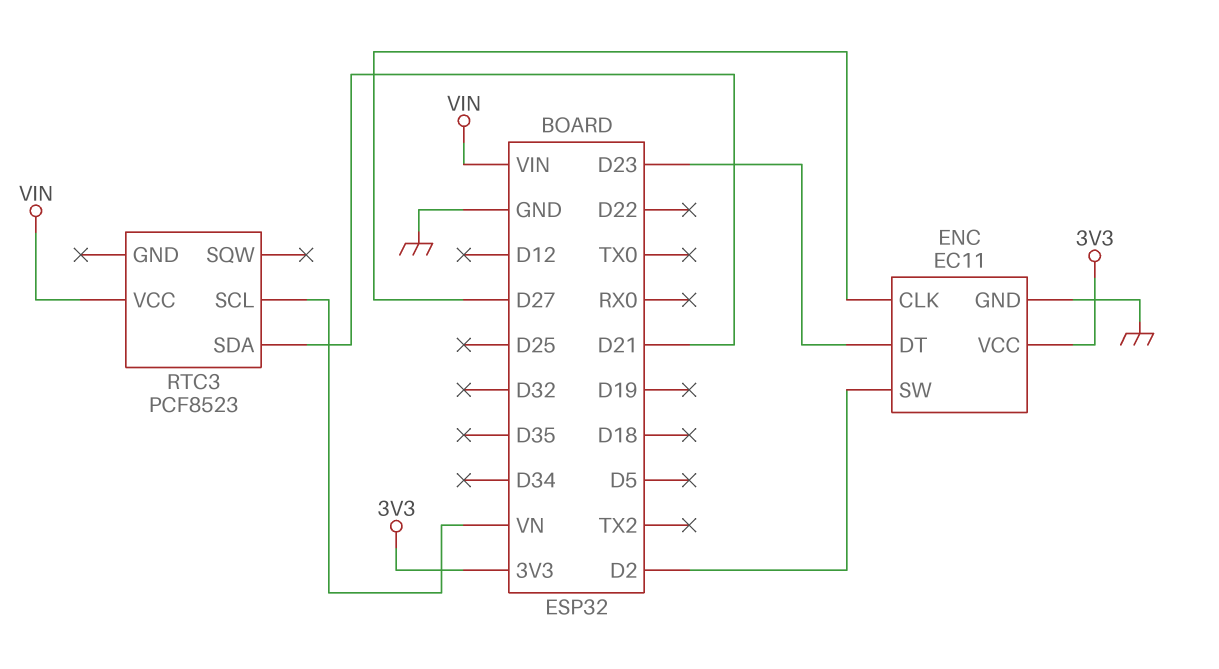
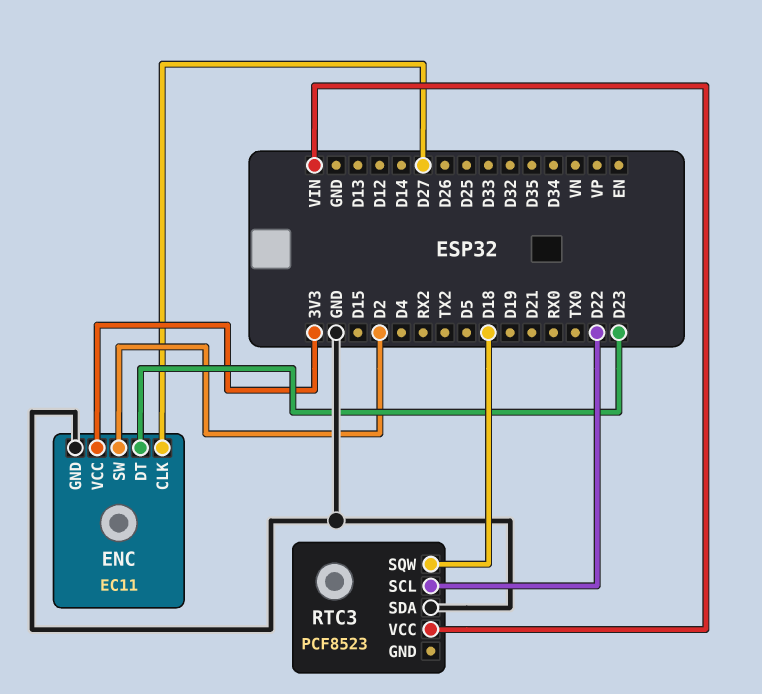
RTC3 pin SCL: VN -> D22
RTC3 pin SDA: D21 -> GND
RTC3 pin SQW: none -> D18

